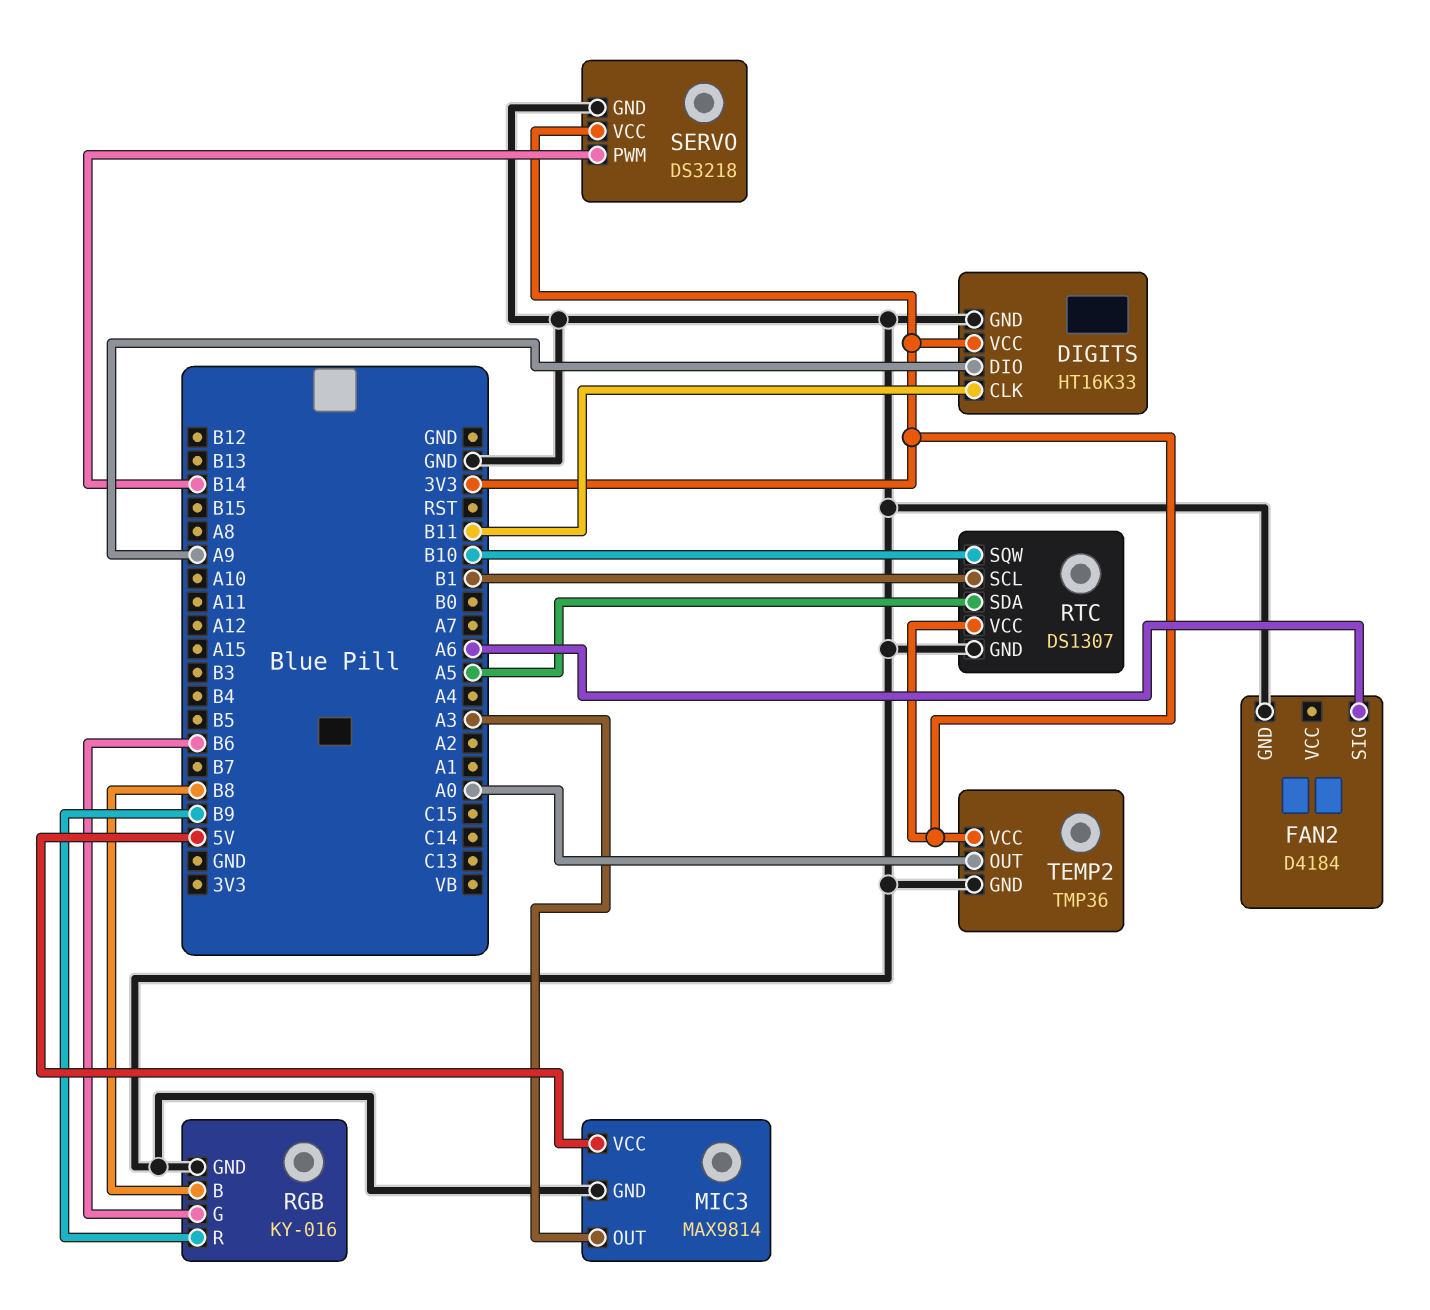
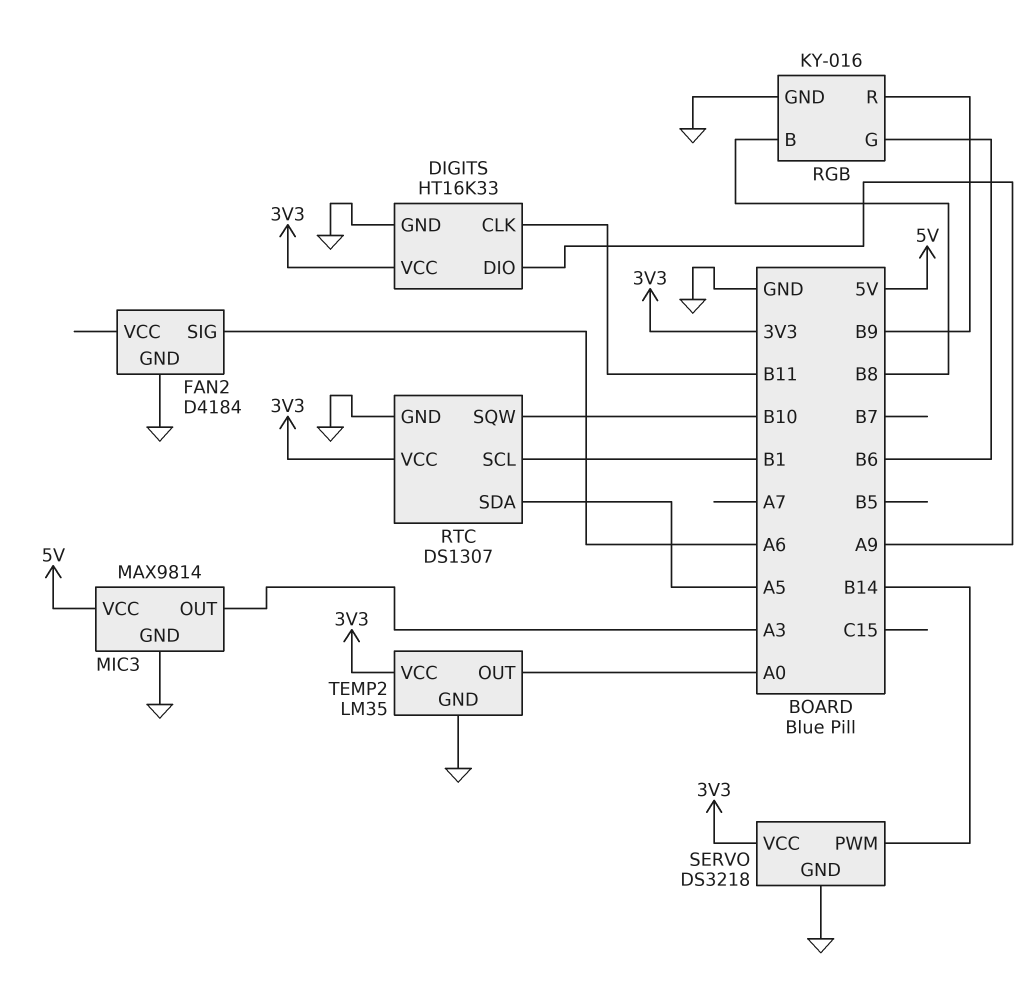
TEMP2: TMP36 -> LM35

